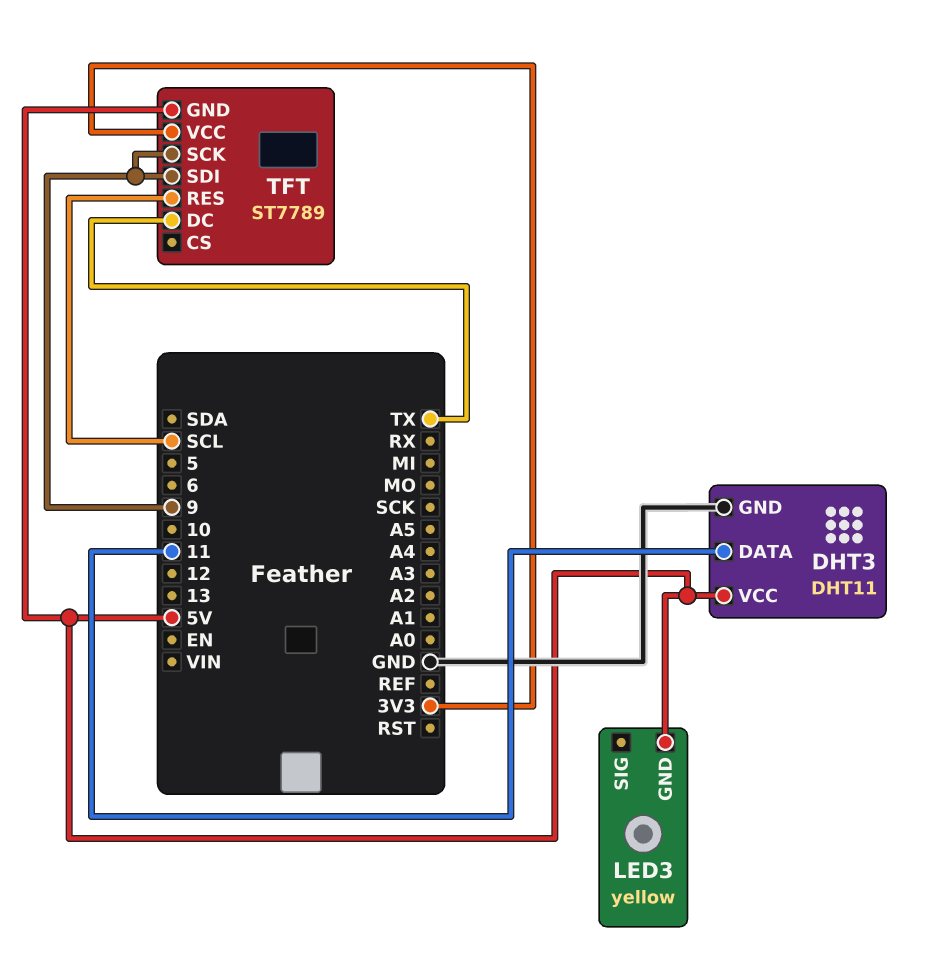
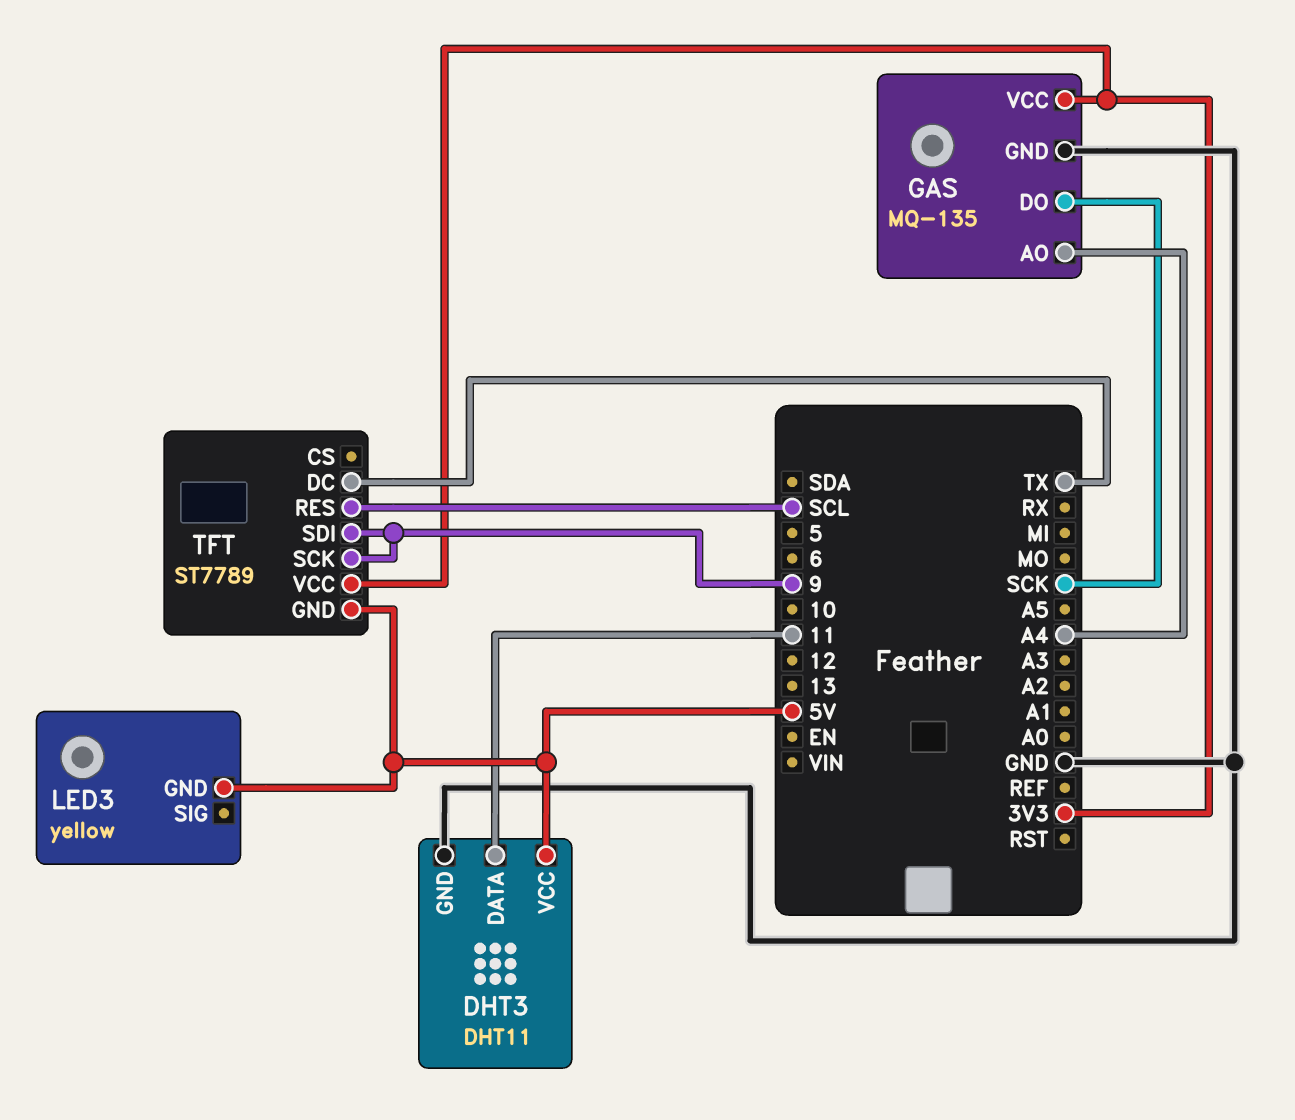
GAS: none -> MQ-135
GAS pin AO: none -> A4
GAS pin DO: none -> SCK
GAS pin GND: none -> GND
GAS pin VCC: none -> 3V3

